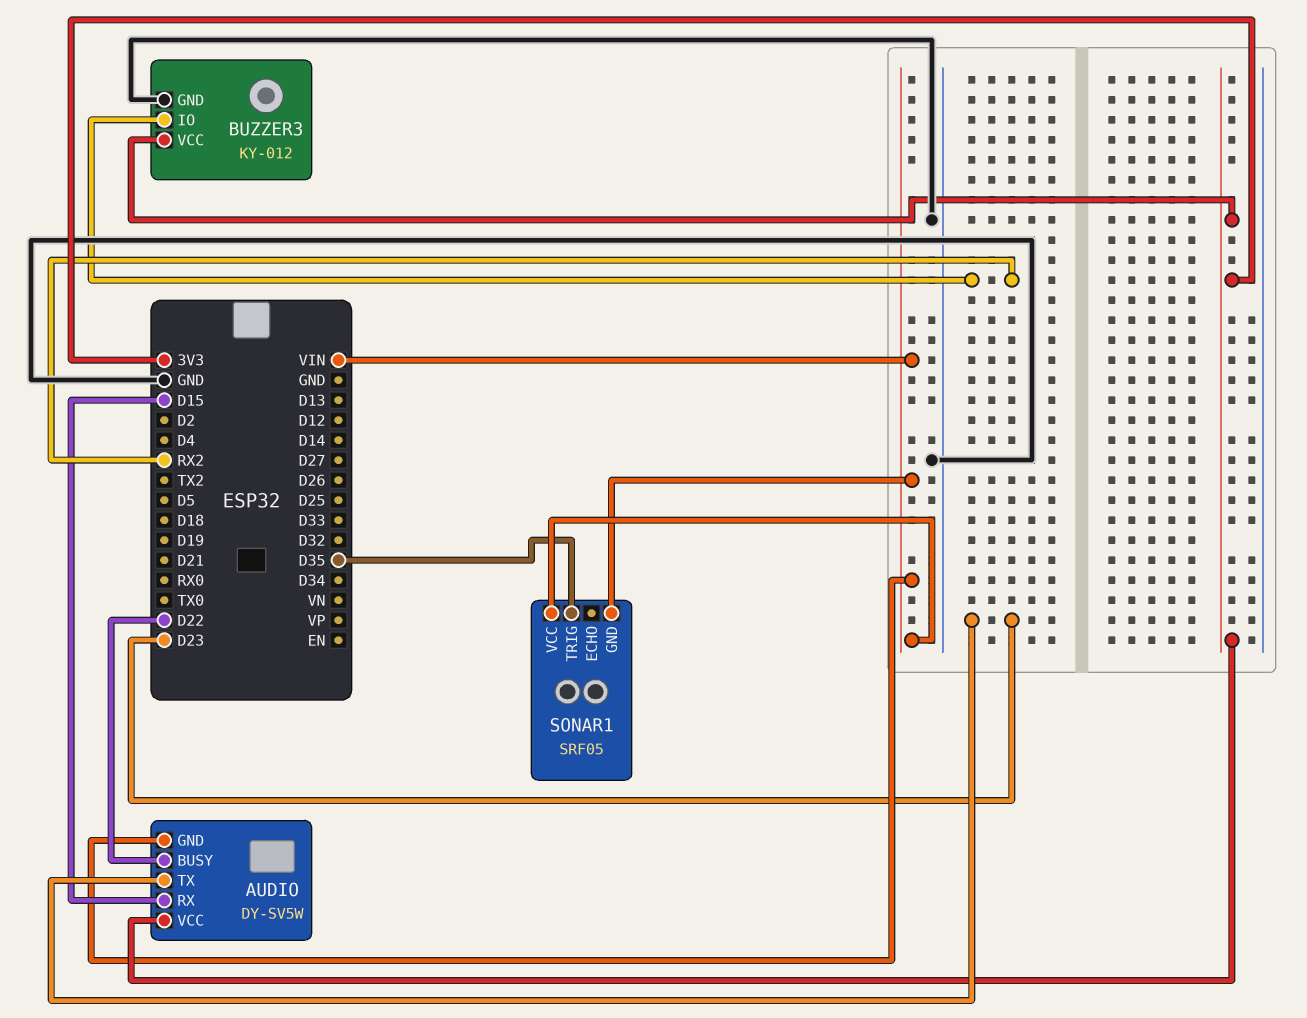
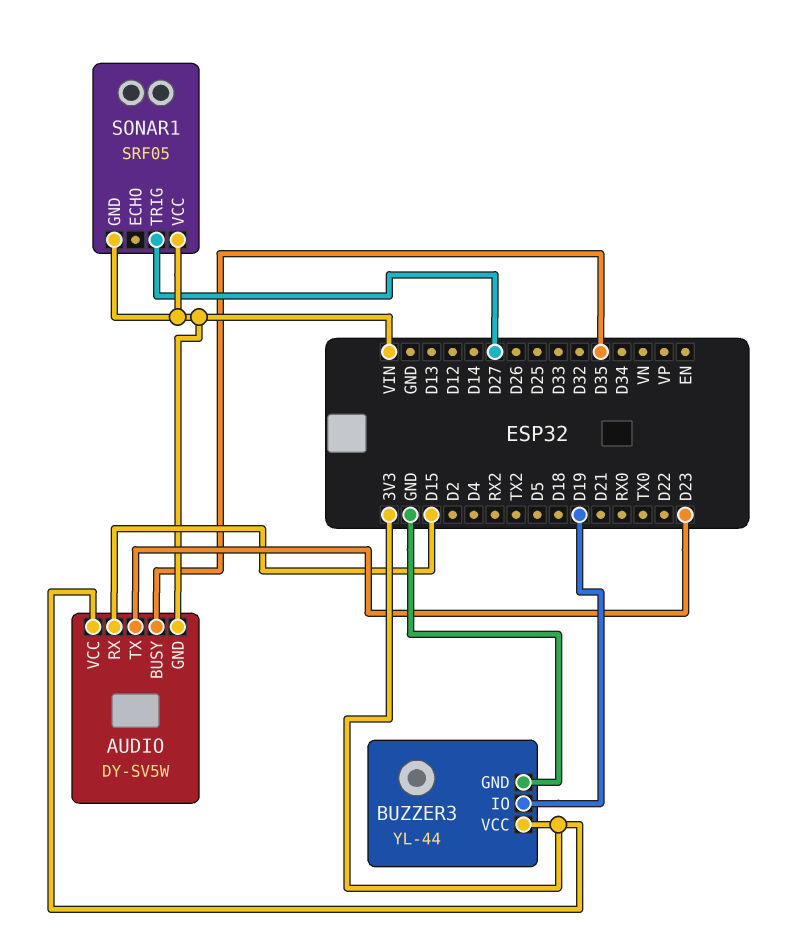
AUDIO pin BUSY: D22 -> D35
BUZZER3: KY-012 -> YL-44
BUZZER3 pin IO: RX2 -> D19
SONAR1 pin TRIG: D35 -> D27

